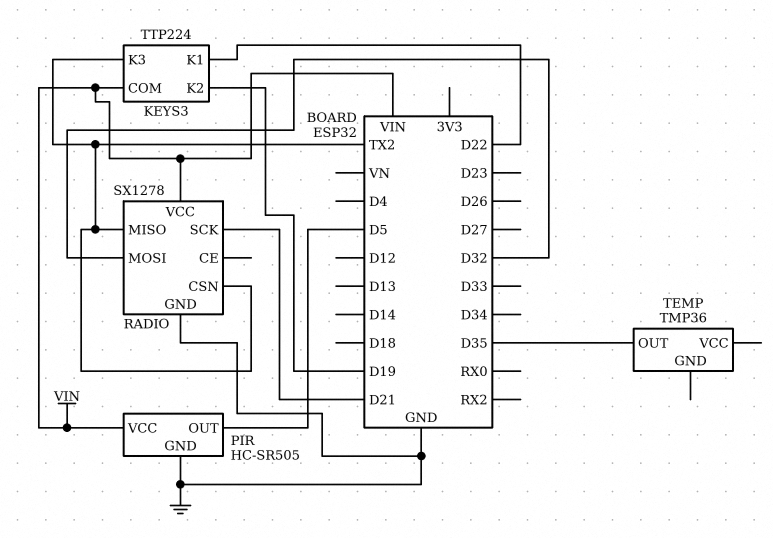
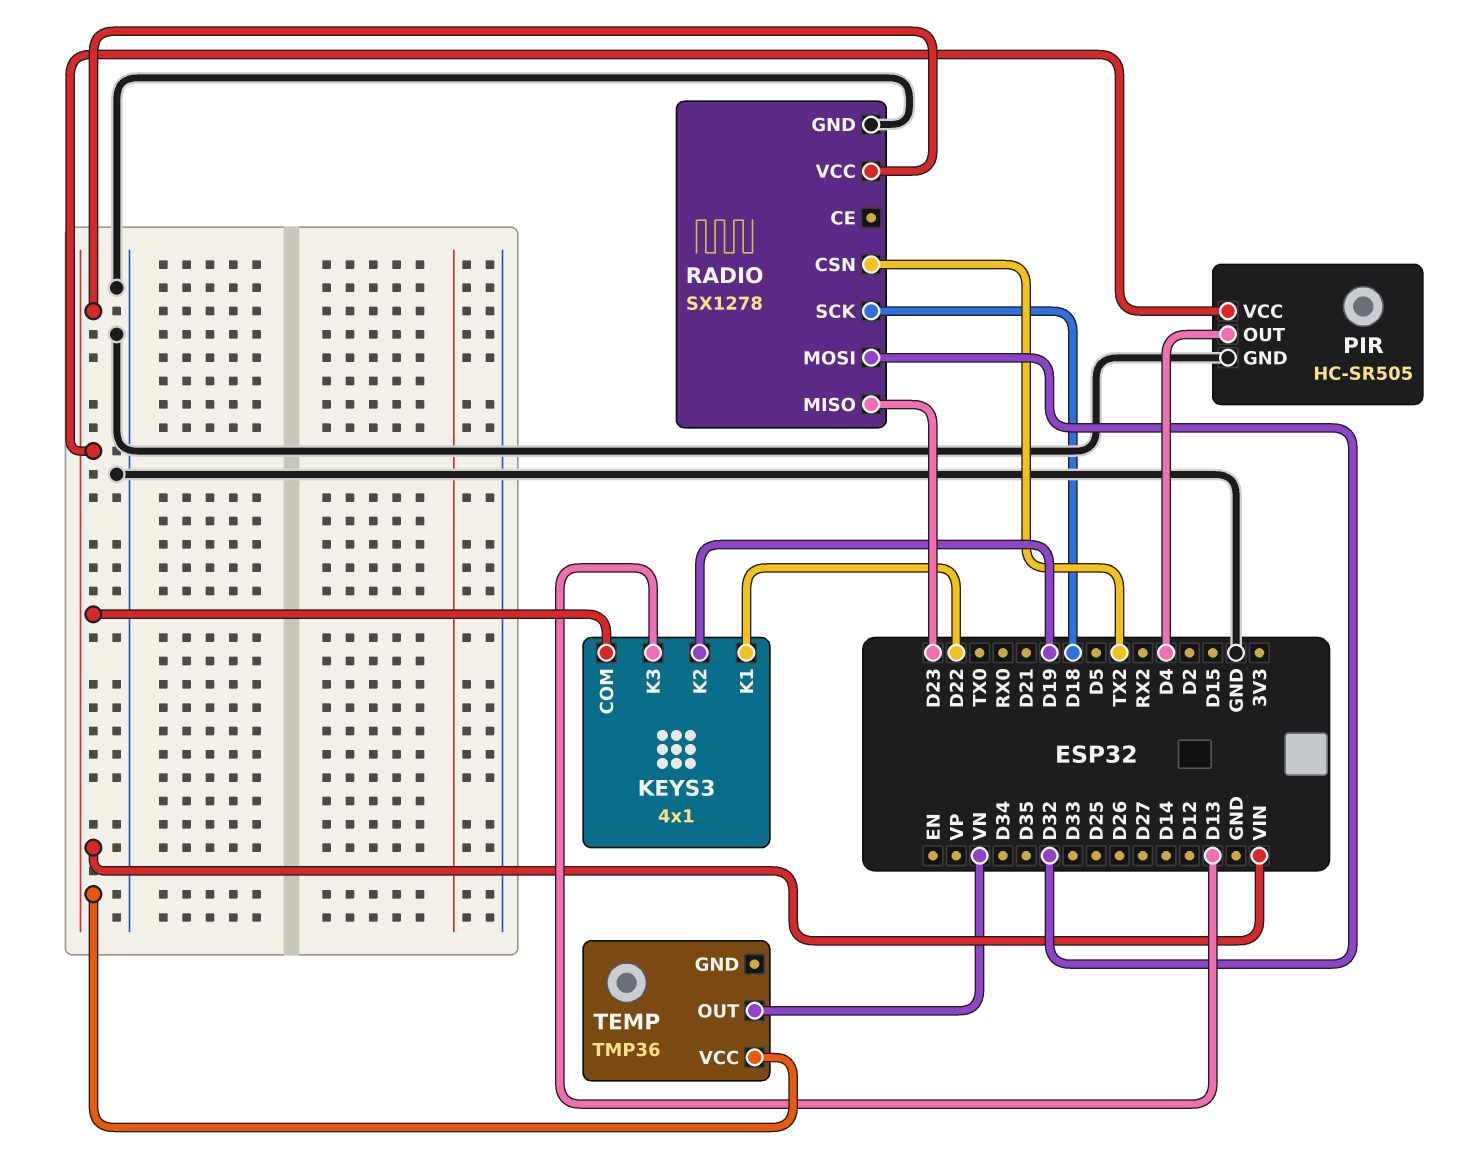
KEYS3: TTP224 -> 4x1
KEYS3 pin K3: TX2 -> D13
PIR pin OUT: D5 -> D4
RADIO pin MISO: TX2 -> D23
RADIO pin SCK: D21 -> D18
TEMP pin OUT: D35 -> VN
TEMP pin VCC: none -> VIN

